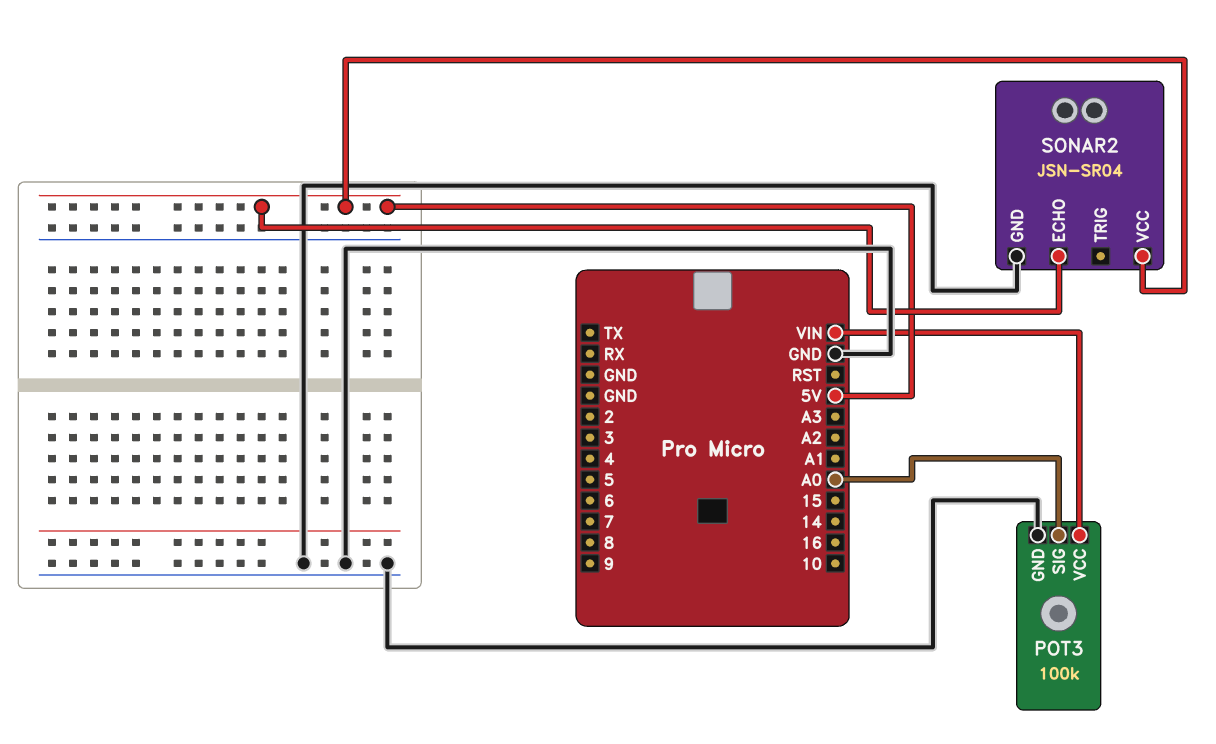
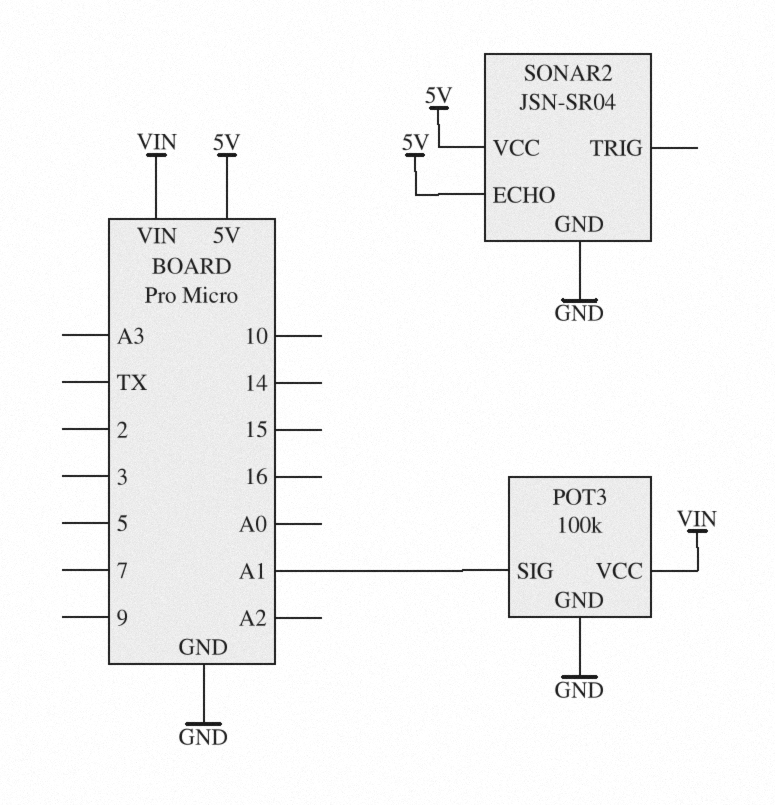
POT3 pin SIG: A0 -> A1

